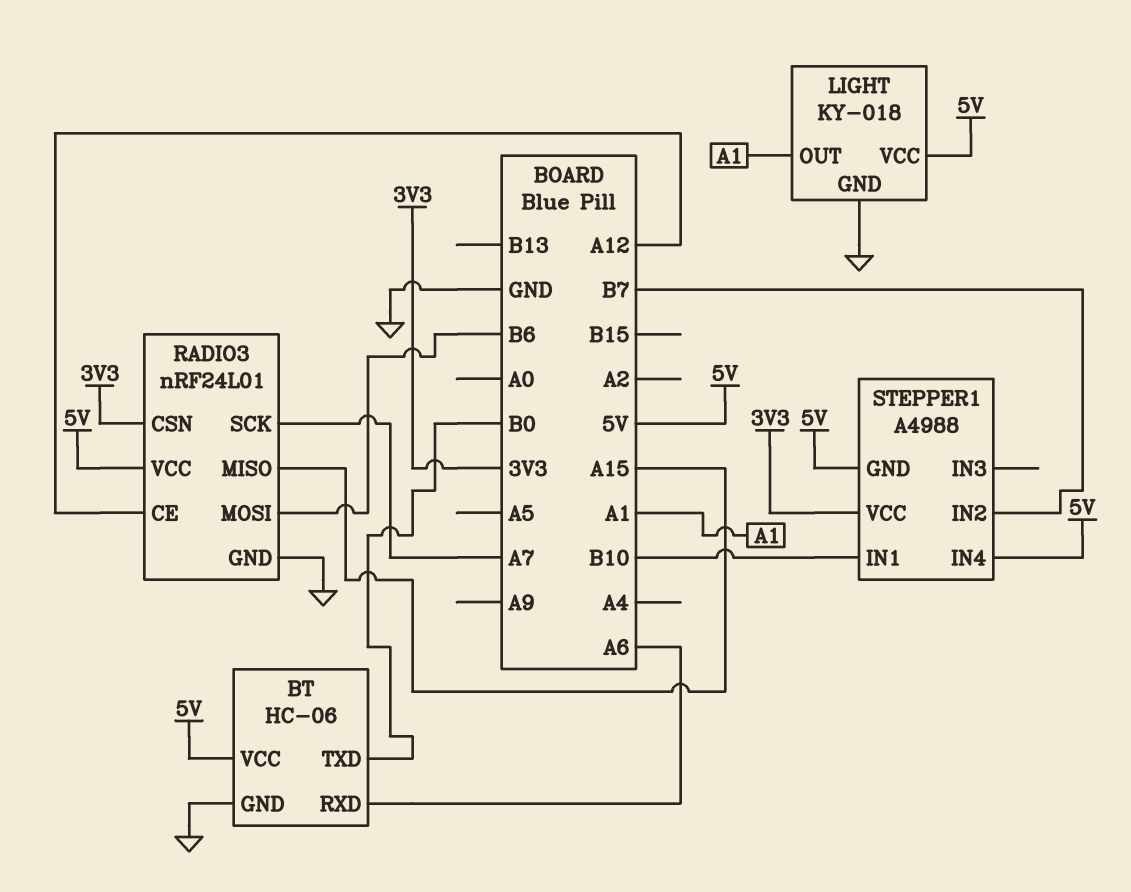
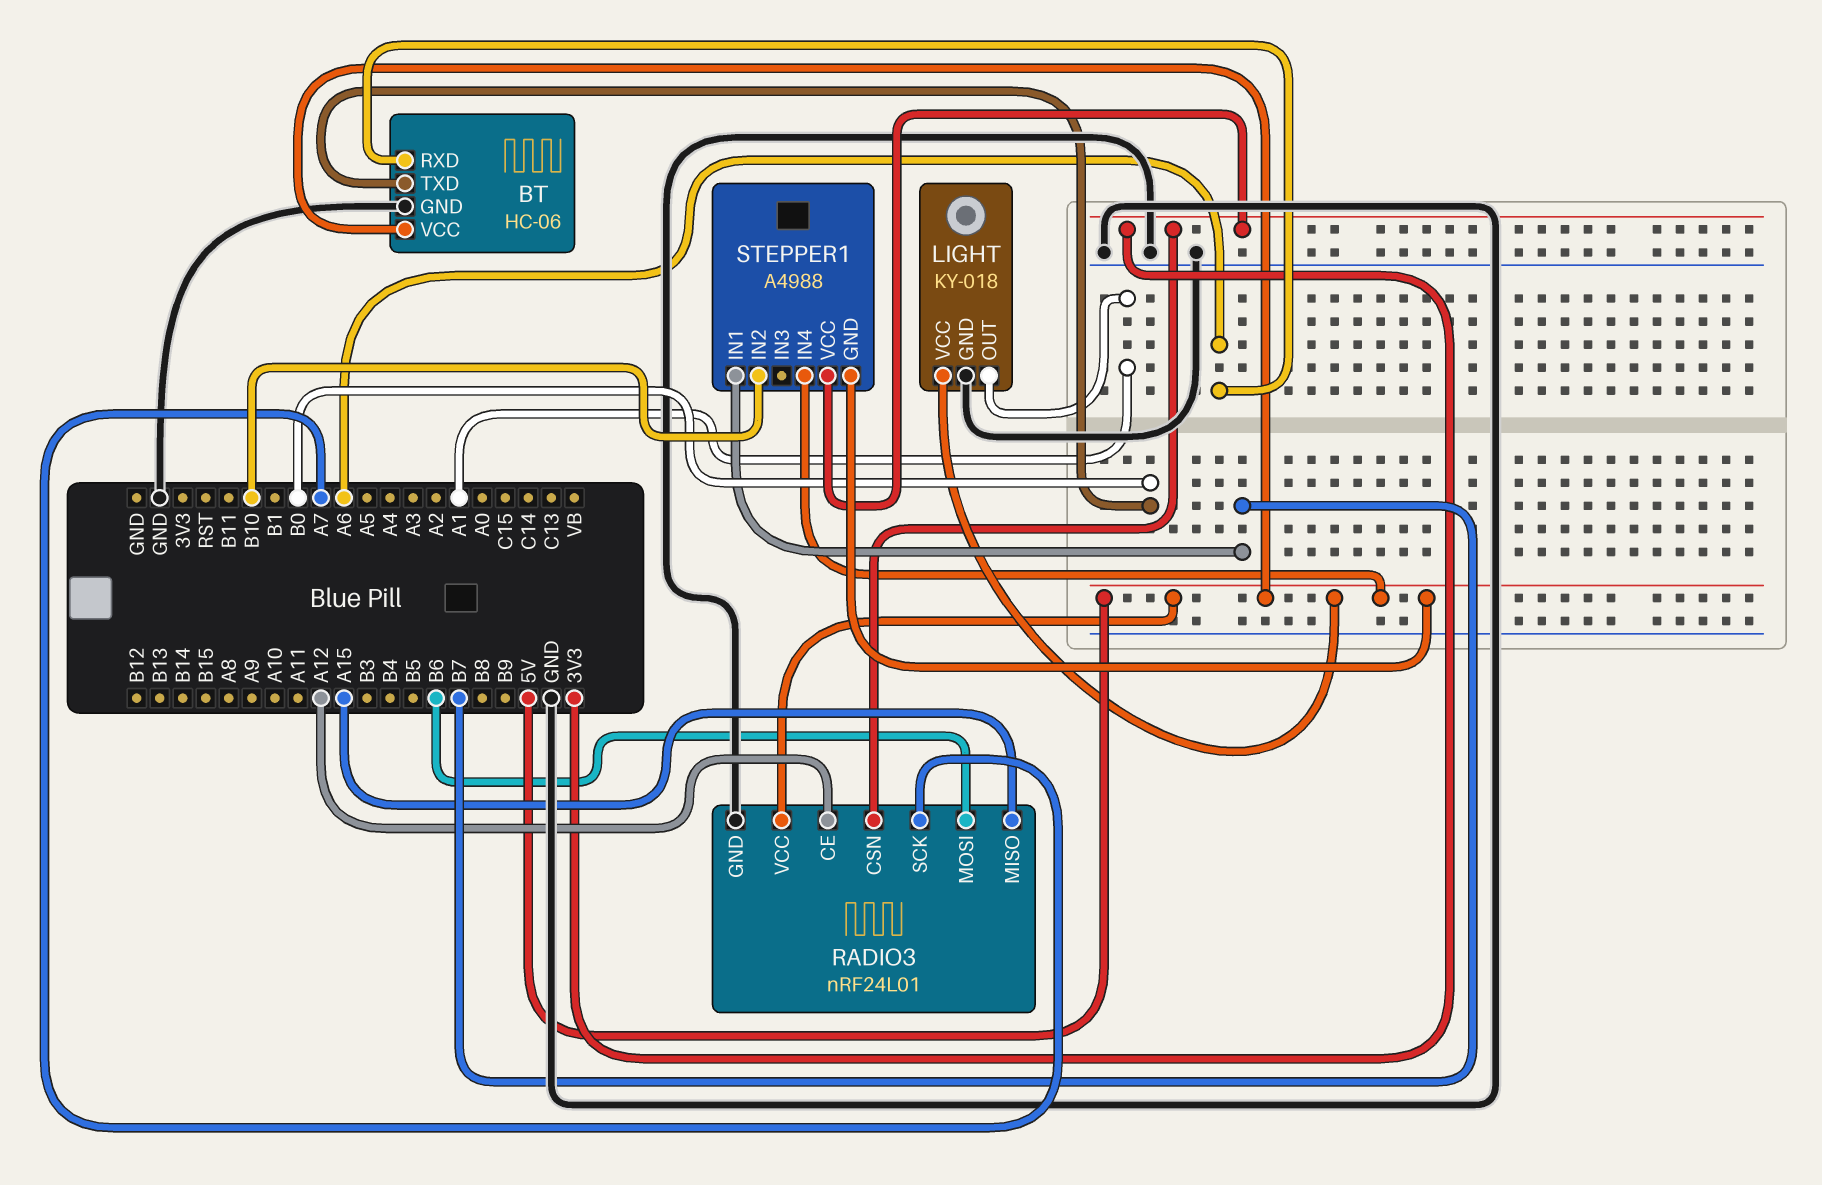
STEPPER1 pin IN1: B10 -> B7
STEPPER1 pin IN2: B7 -> B10

